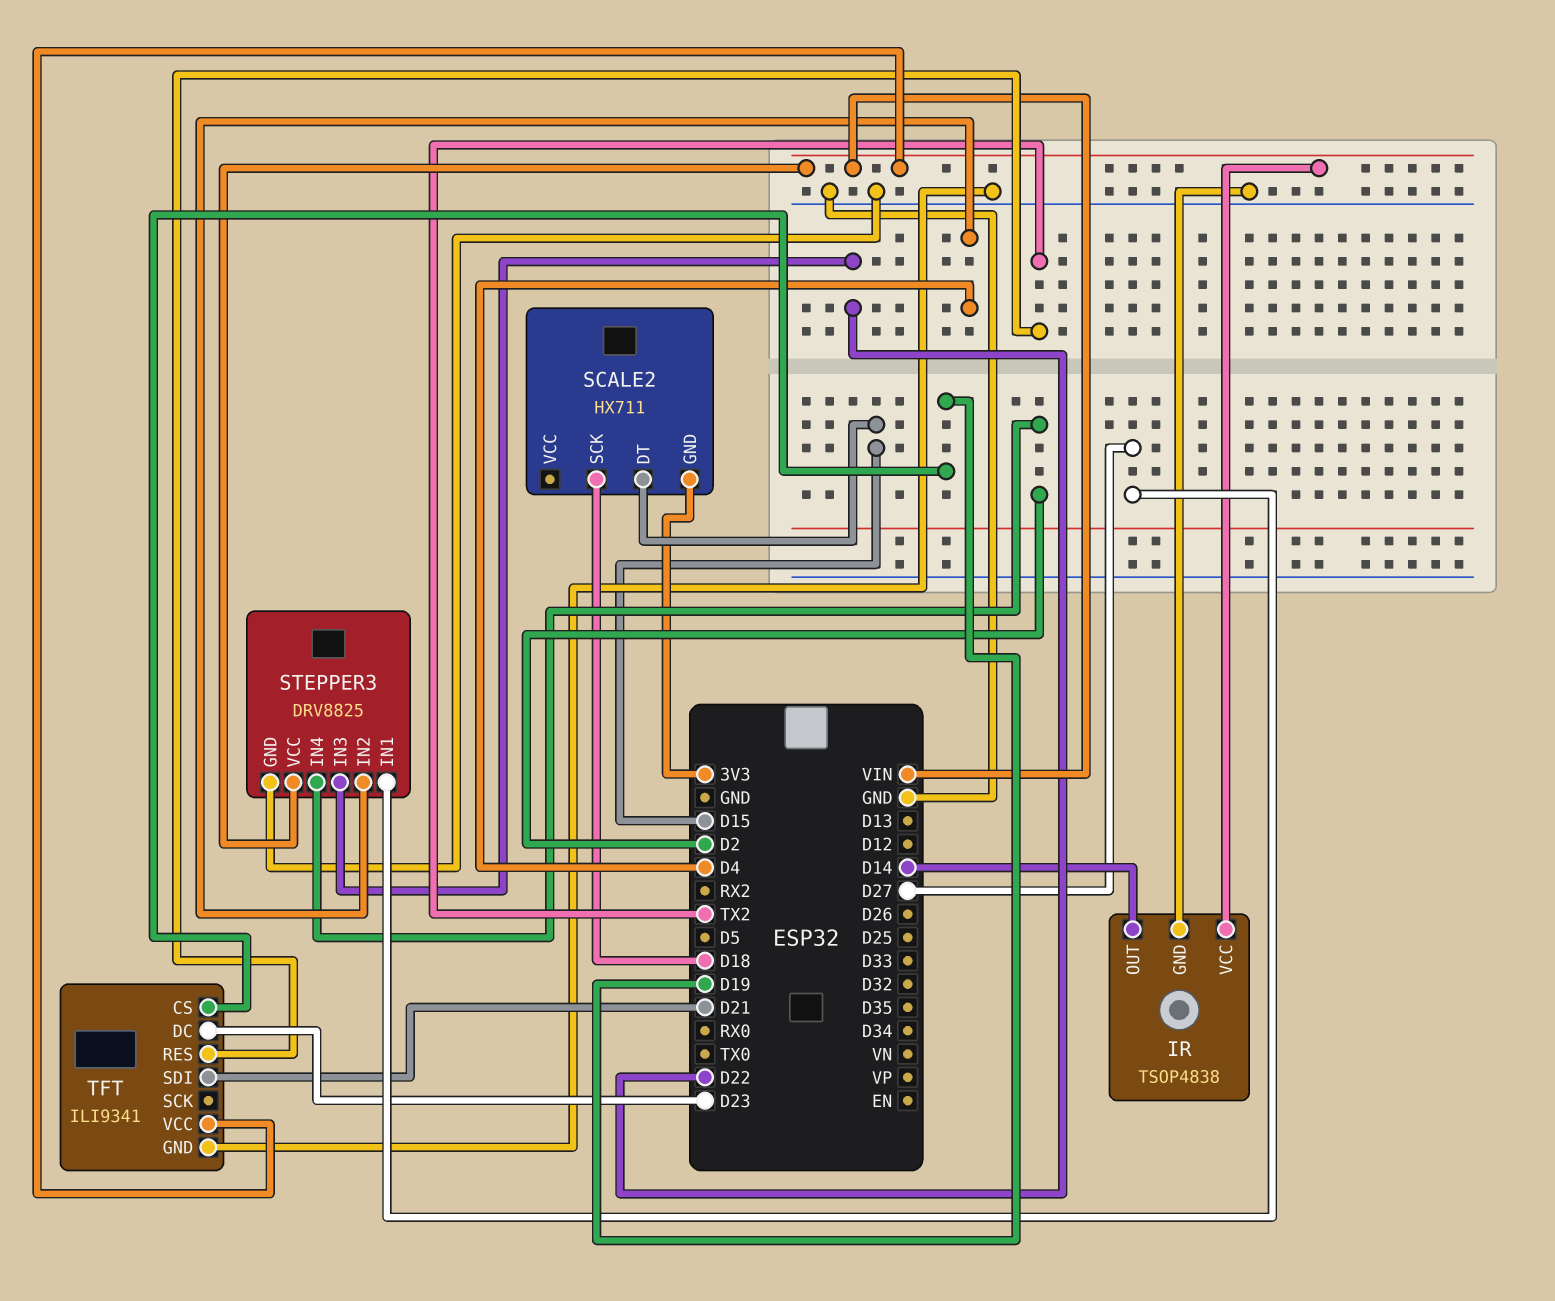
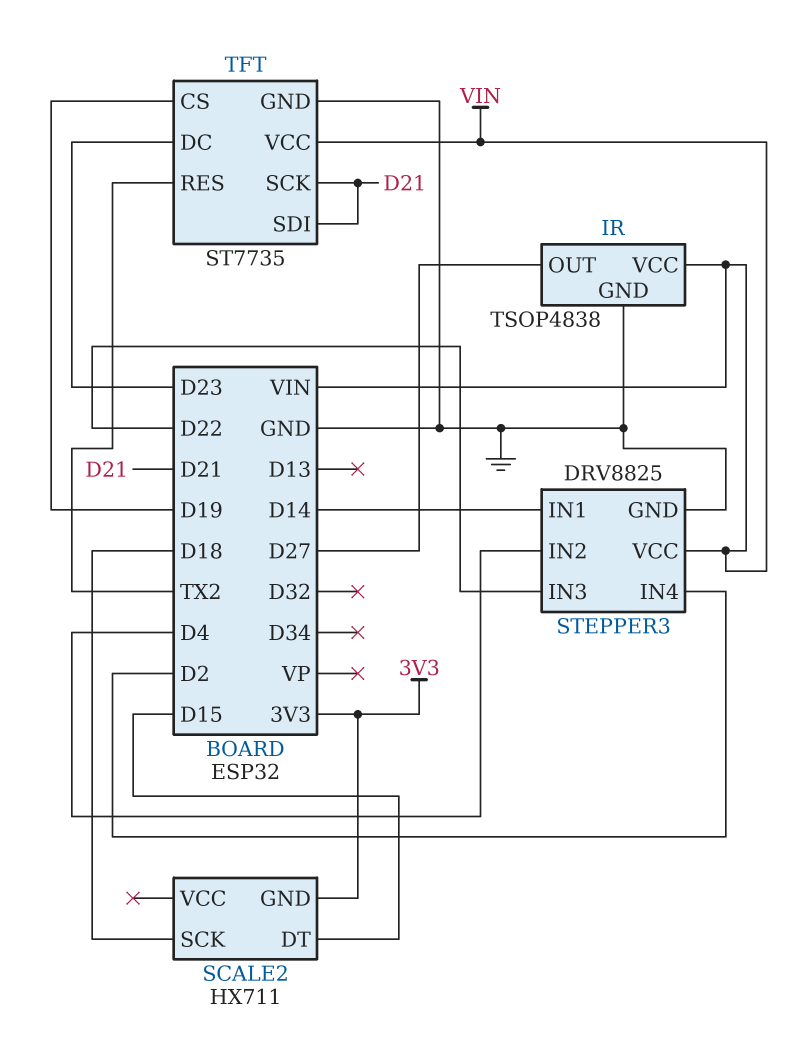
IR pin OUT: D14 -> D27
STEPPER3 pin IN1: D27 -> D14
TFT: ILI9341 -> ST7735
TFT pin SCK: none -> D21

